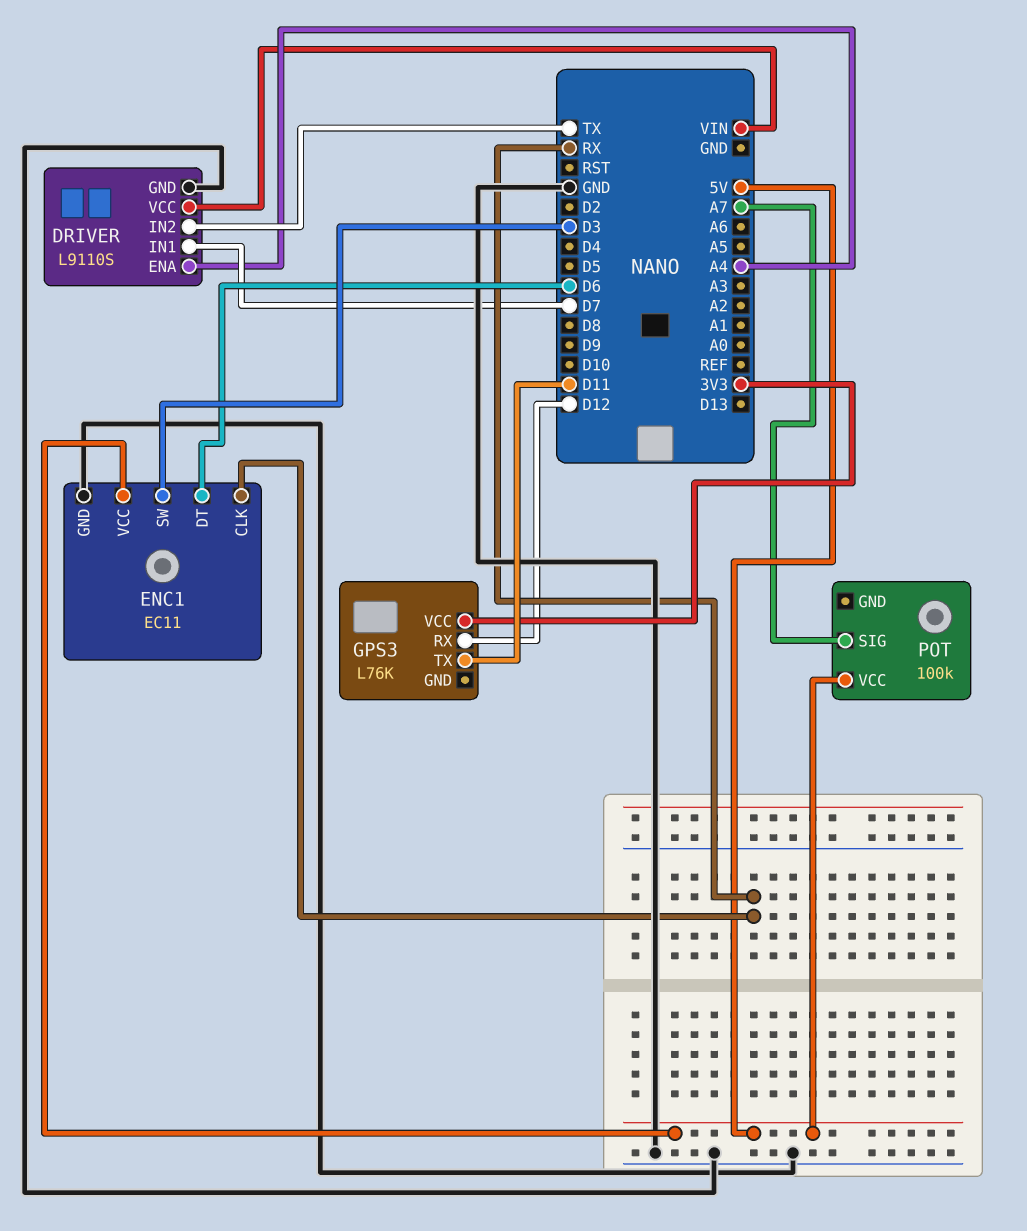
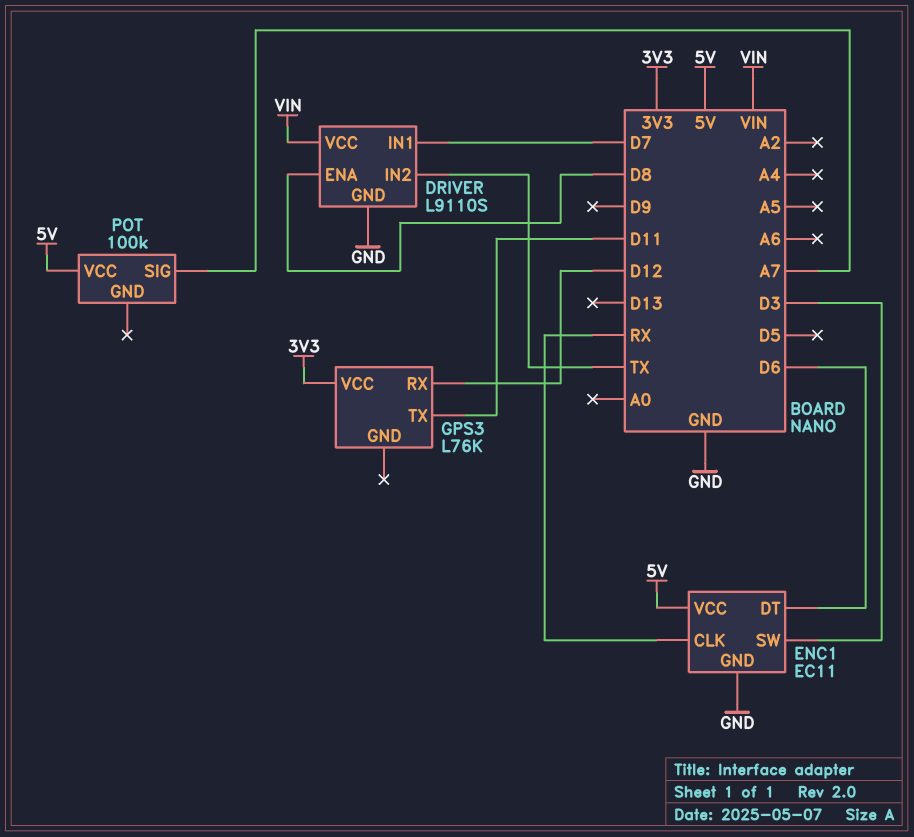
DRIVER pin ENA: A4 -> D8

